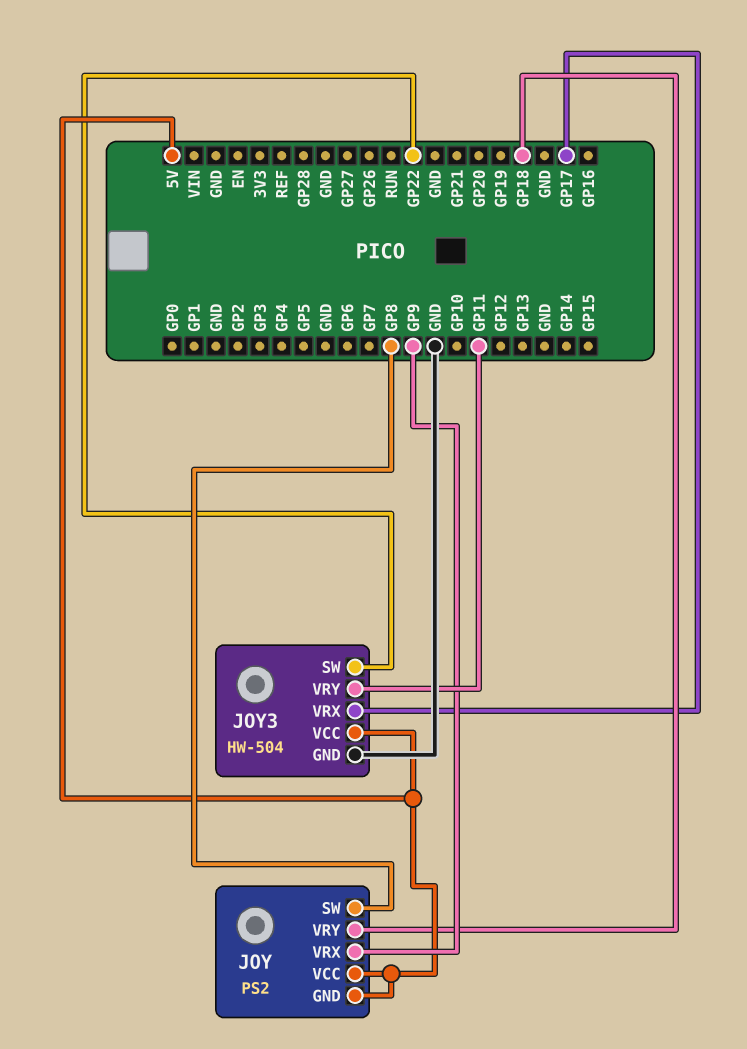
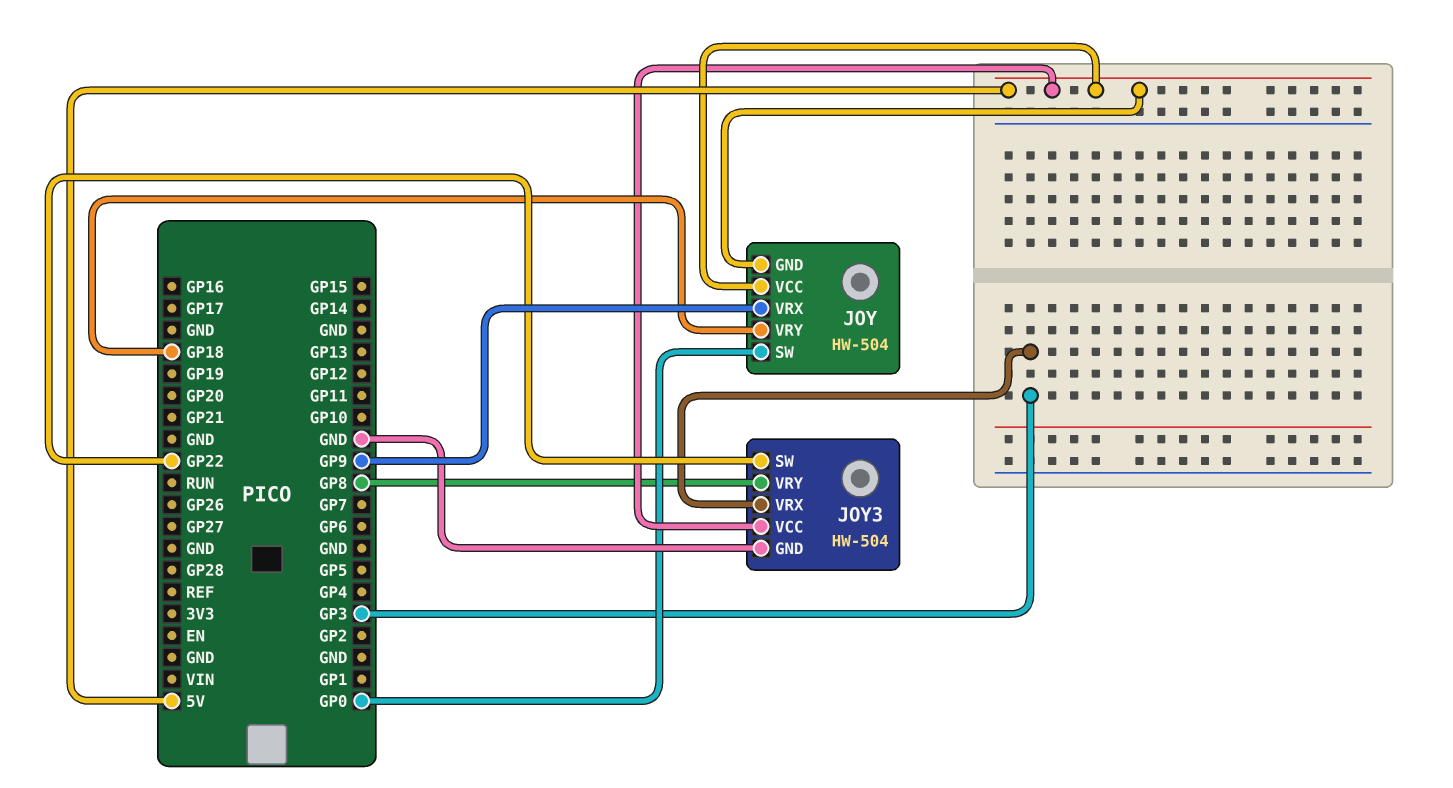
JOY: PS2 -> HW-504
JOY pin SW: GP8 -> GP0
JOY3 pin VRX: GP17 -> GP3
JOY3 pin VRY: GP11 -> GP8

